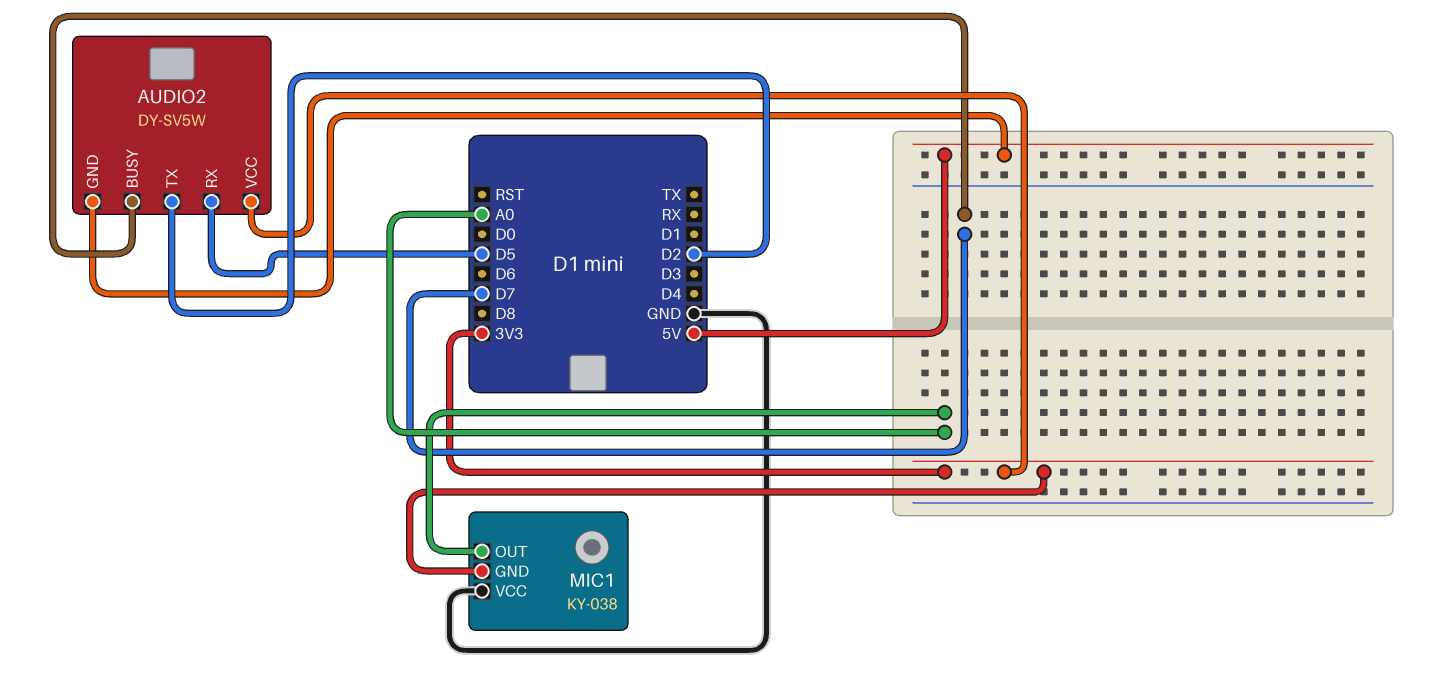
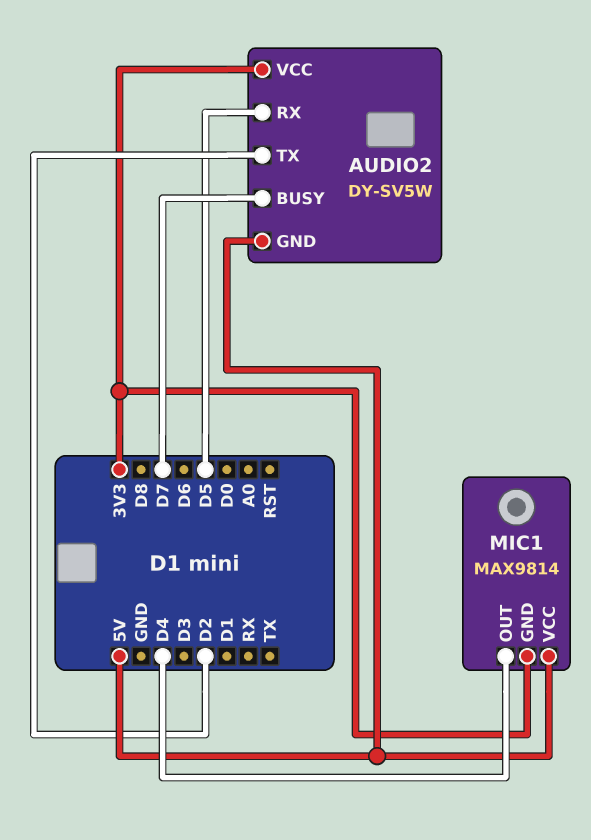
MIC1: KY-038 -> MAX9814
MIC1 pin OUT: A0 -> D4
MIC1 pin VCC: GND -> 5V

